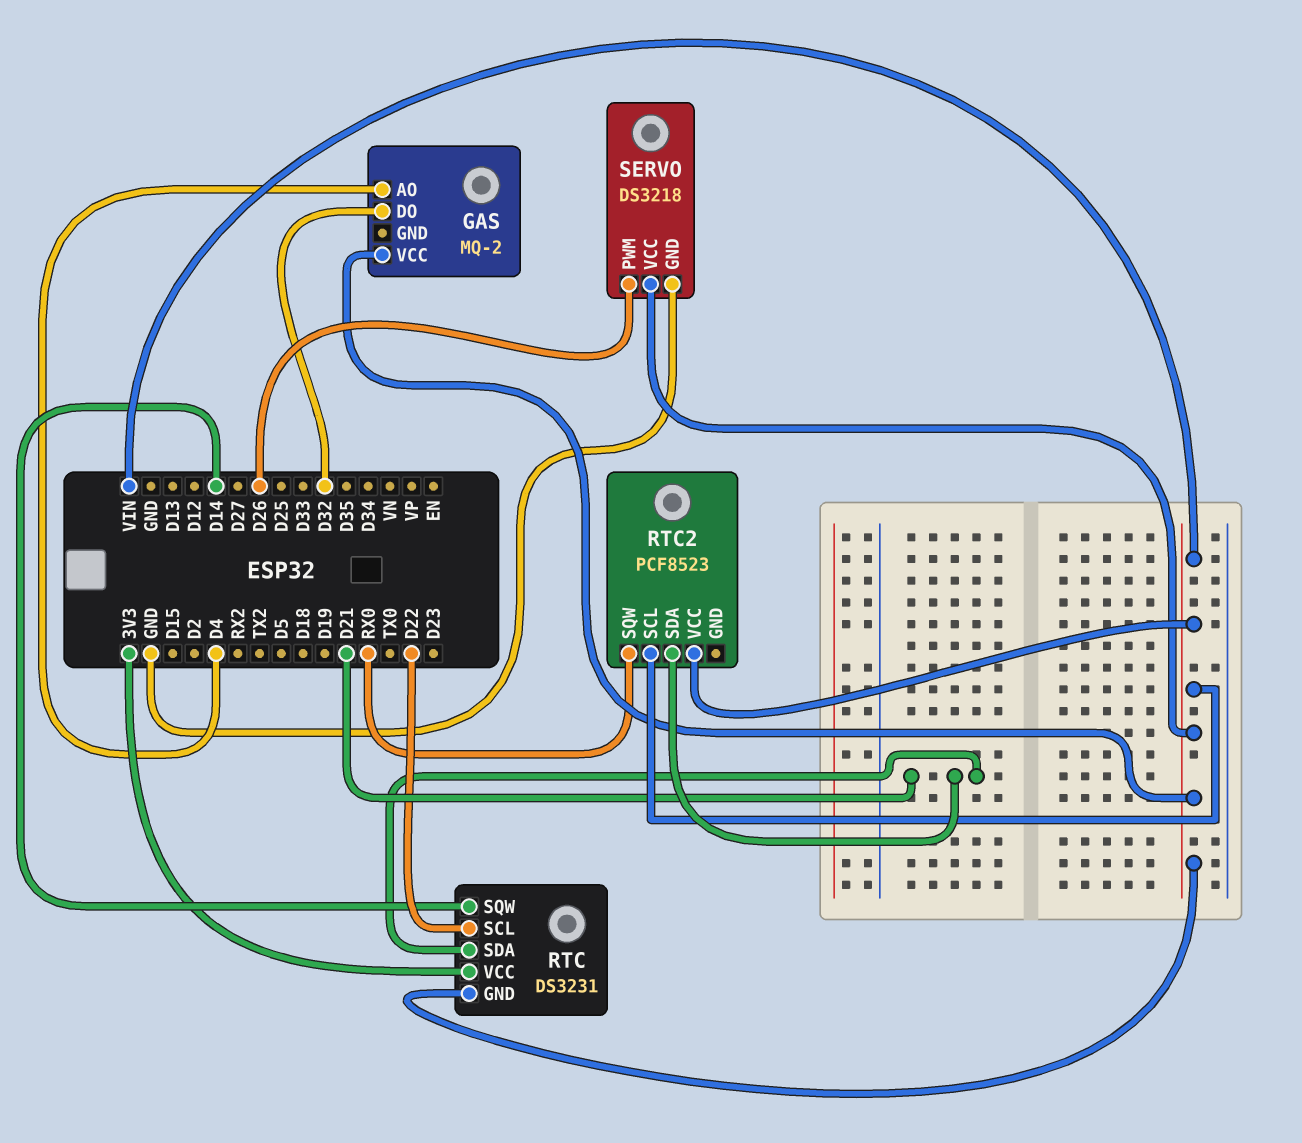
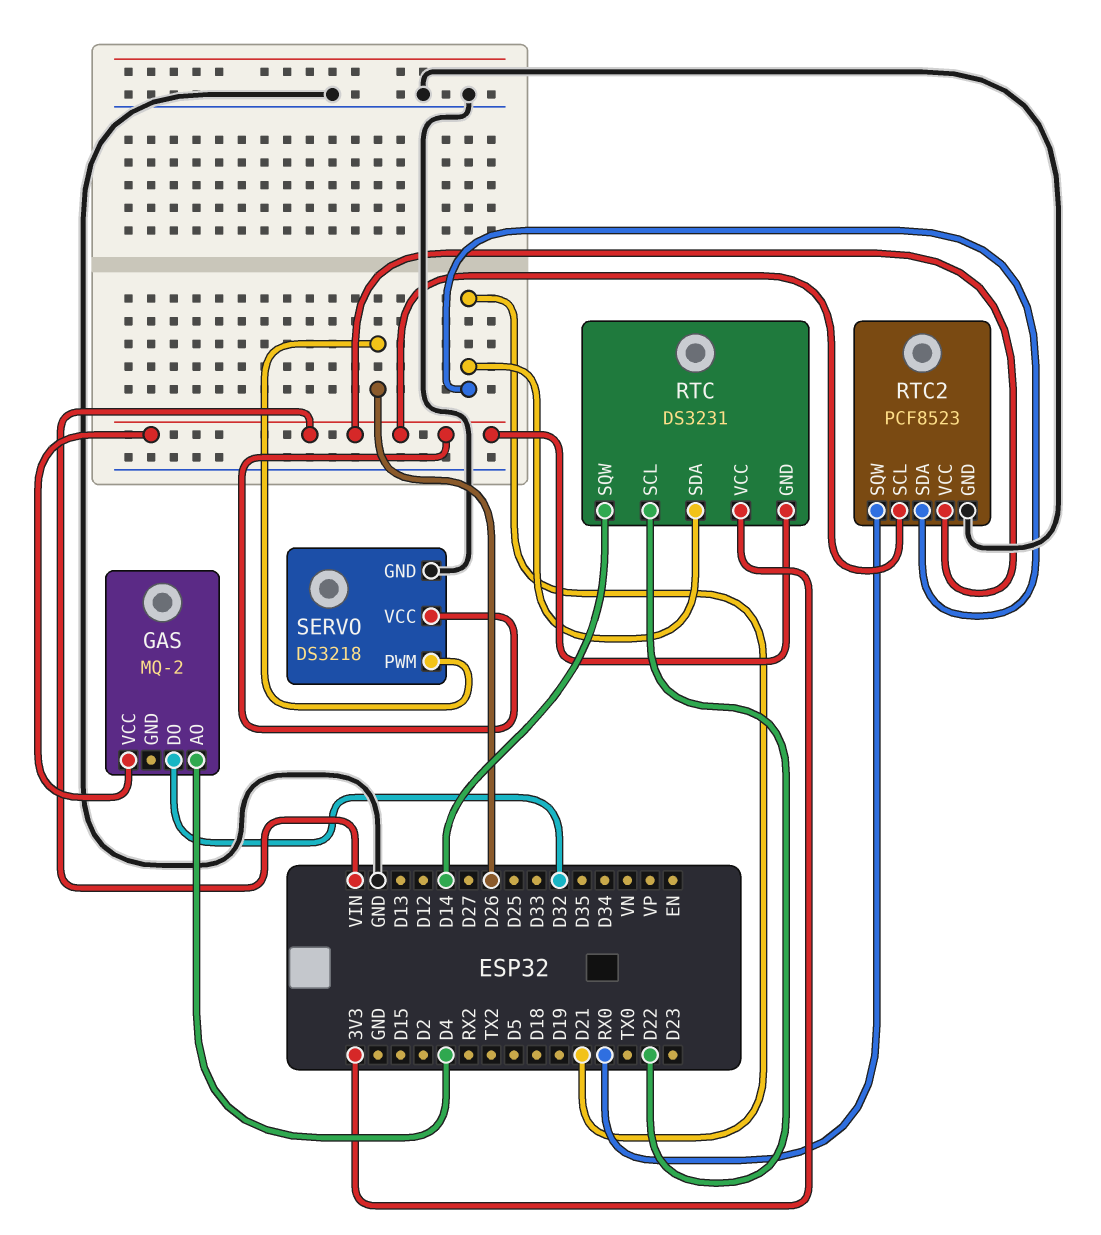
RTC2 pin GND: none -> GND

